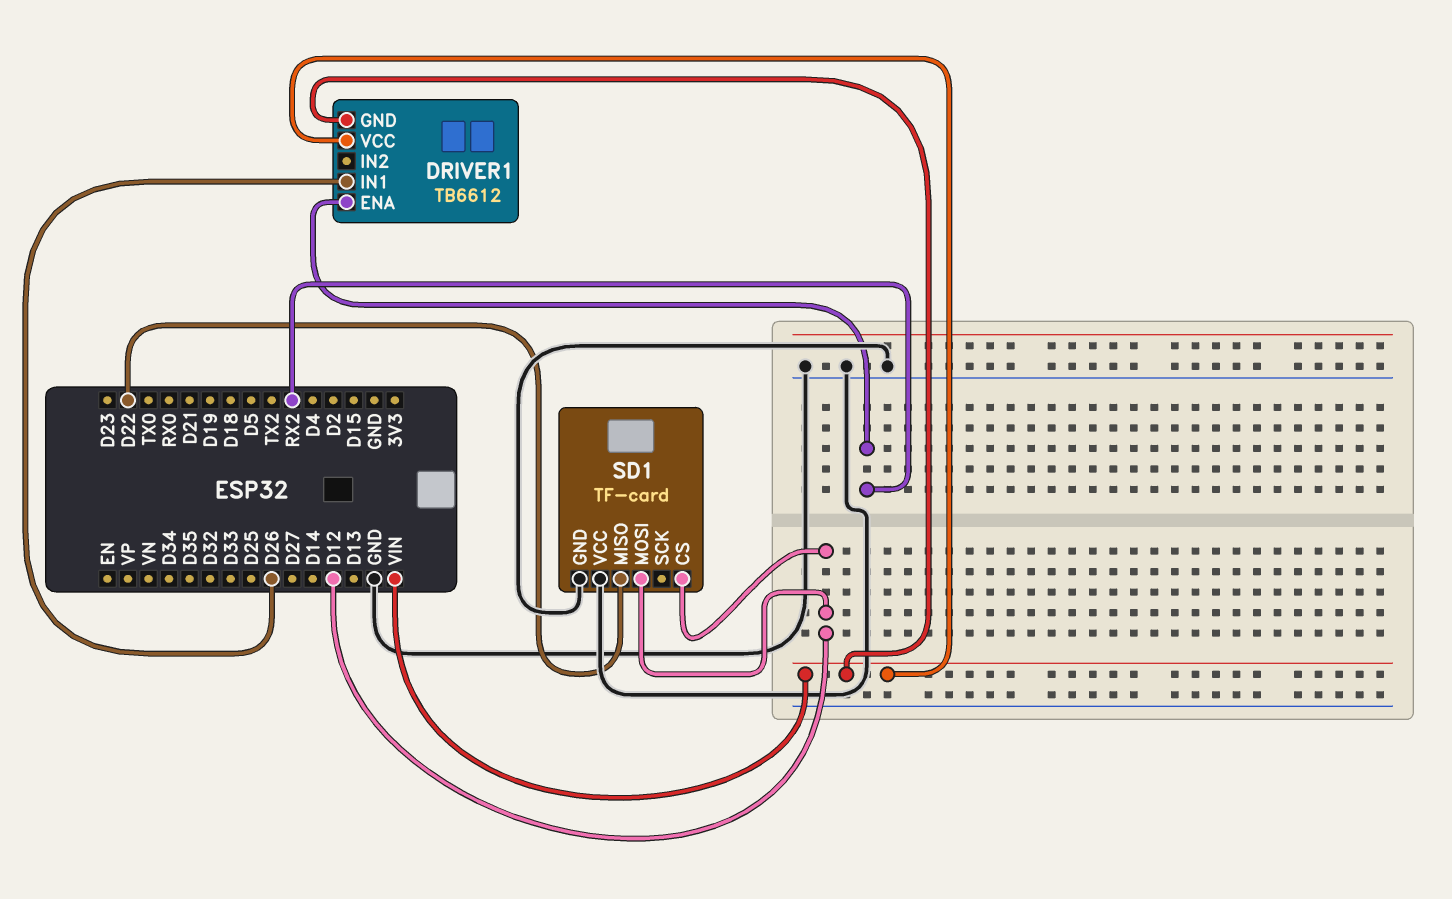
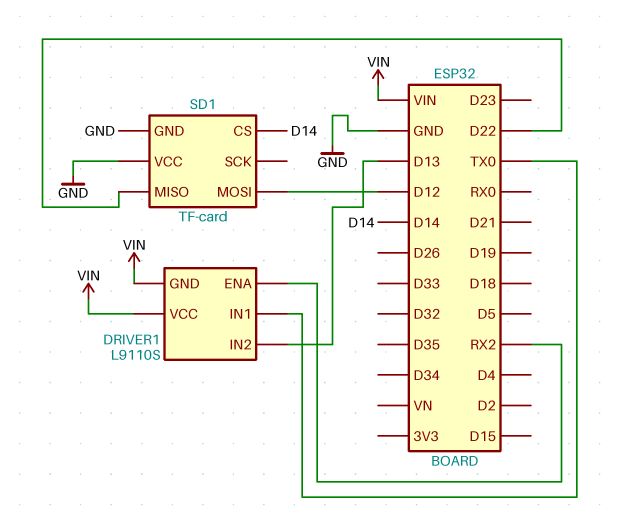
DRIVER1: TB6612 -> L9110S
DRIVER1 pin IN1: D26 -> TX0
DRIVER1 pin IN2: none -> D13
SD1 pin CS: D12 -> D14

